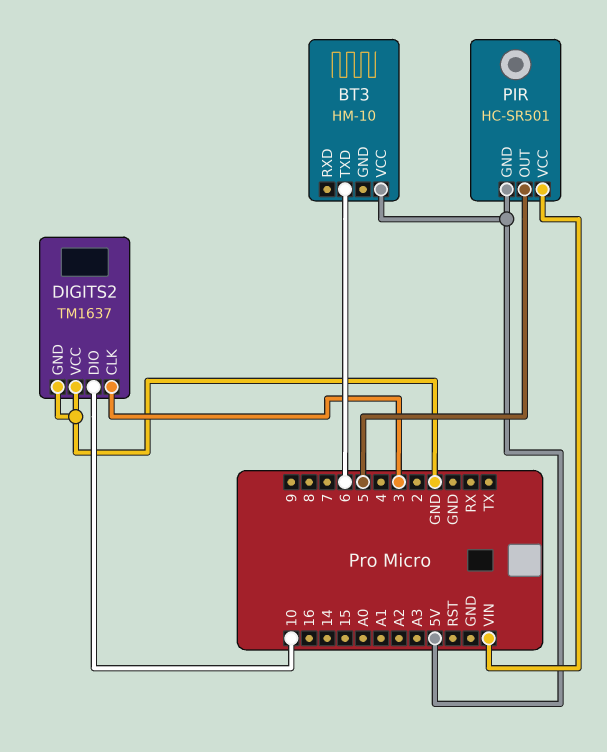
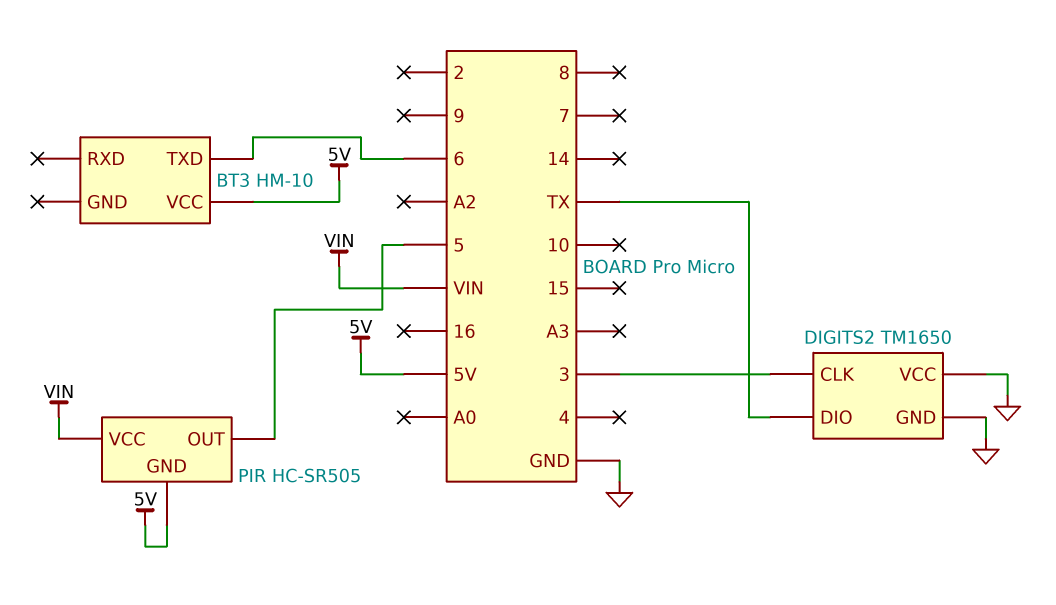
DIGITS2: TM1637 -> TM1650
DIGITS2 pin DIO: 10 -> TX
PIR: HC-SR501 -> HC-SR505

